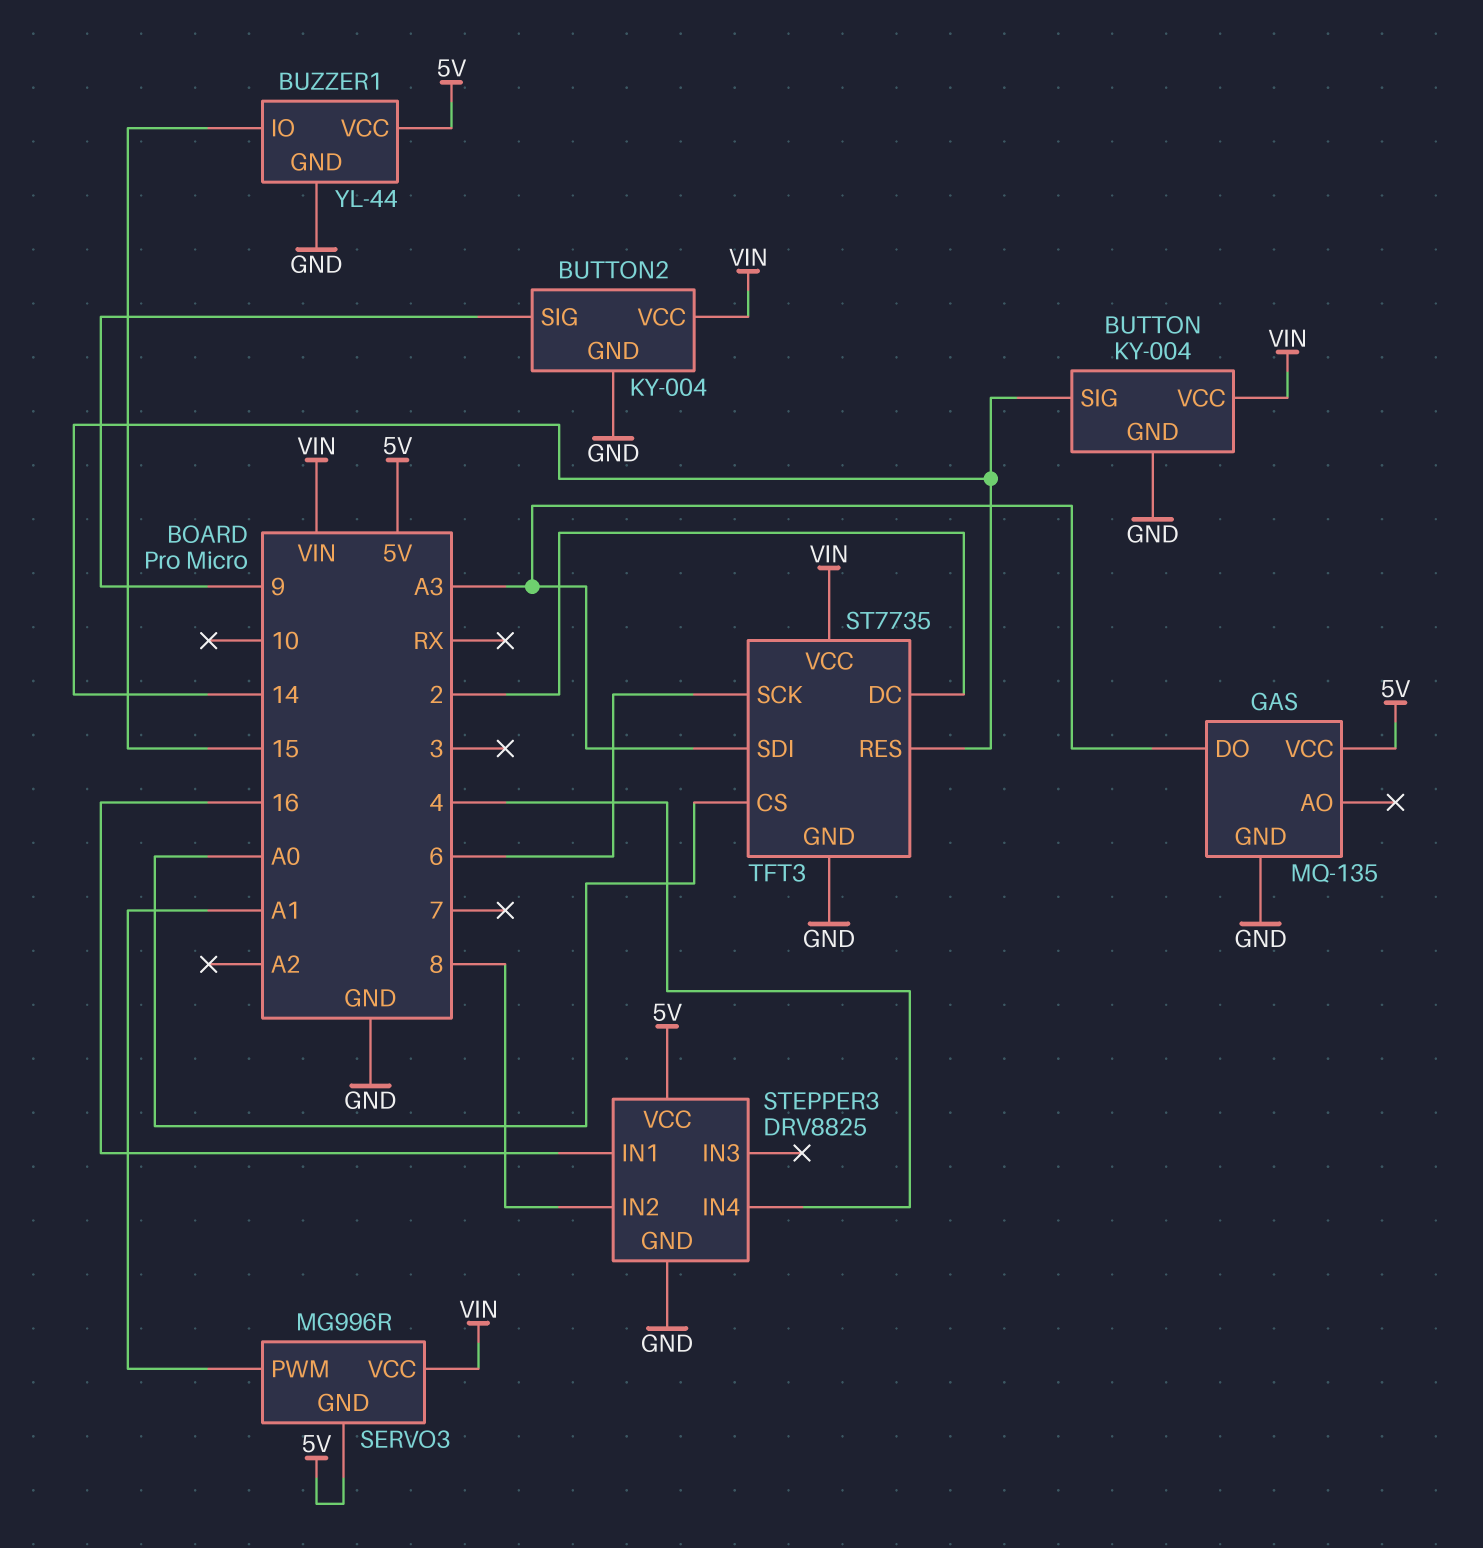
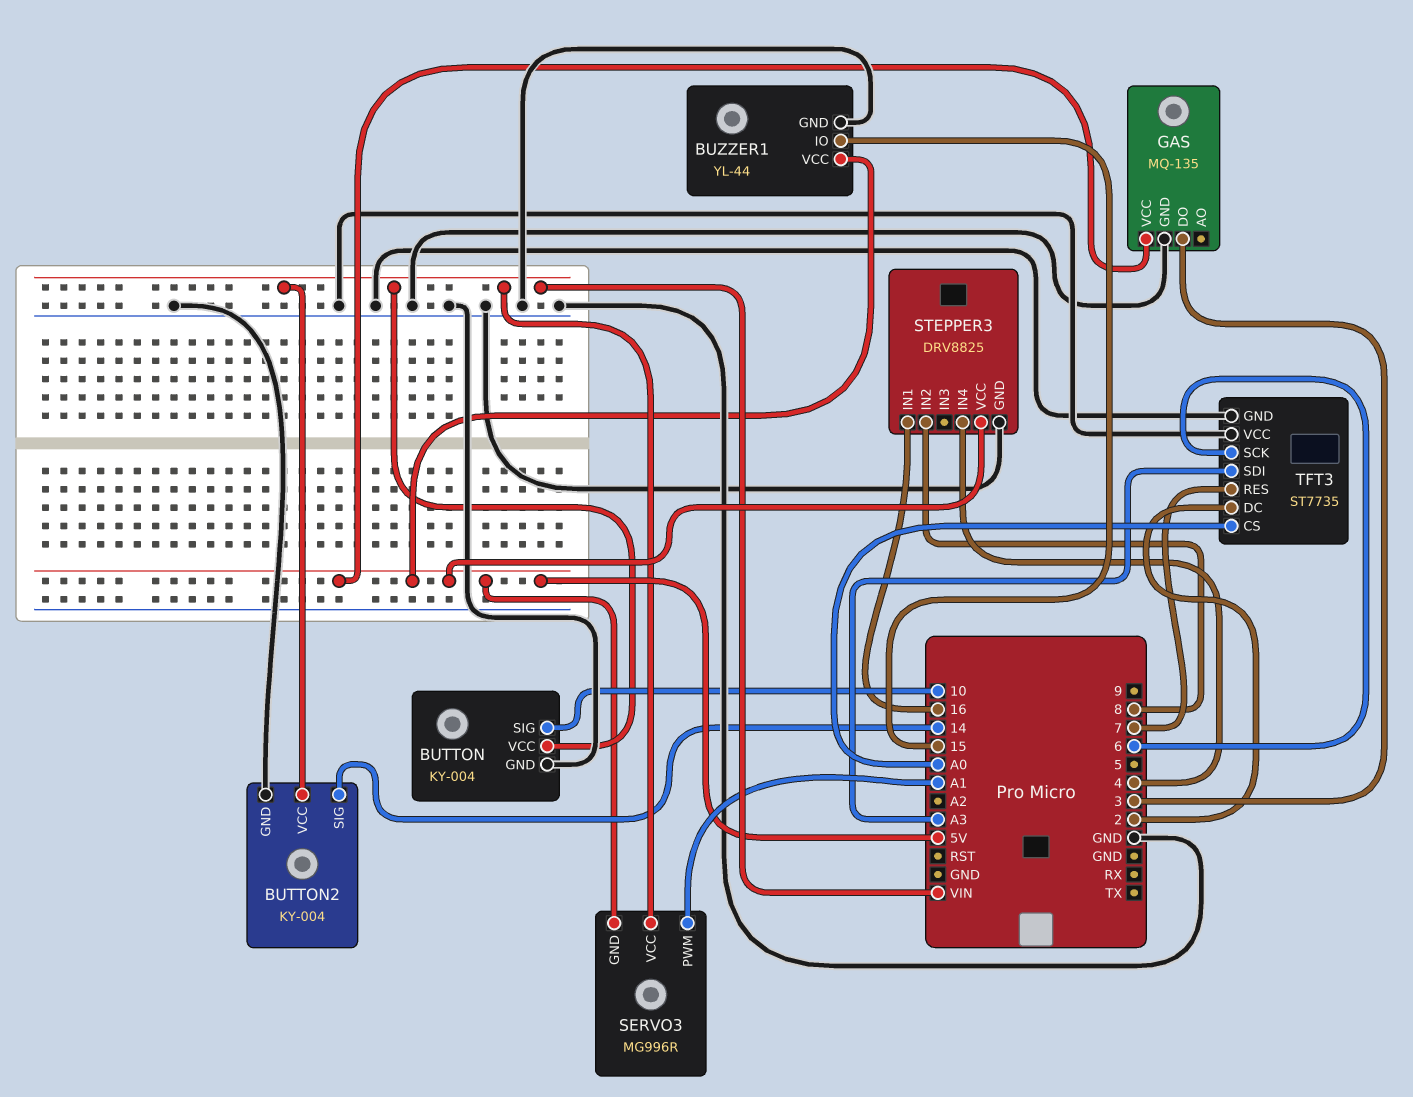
BUTTON pin SIG: 14 -> 10
BUTTON2 pin SIG: 9 -> 14
GAS pin DO: A3 -> 3
TFT3 pin RES: 14 -> 7
TFT3 pin VCC: VIN -> GND

